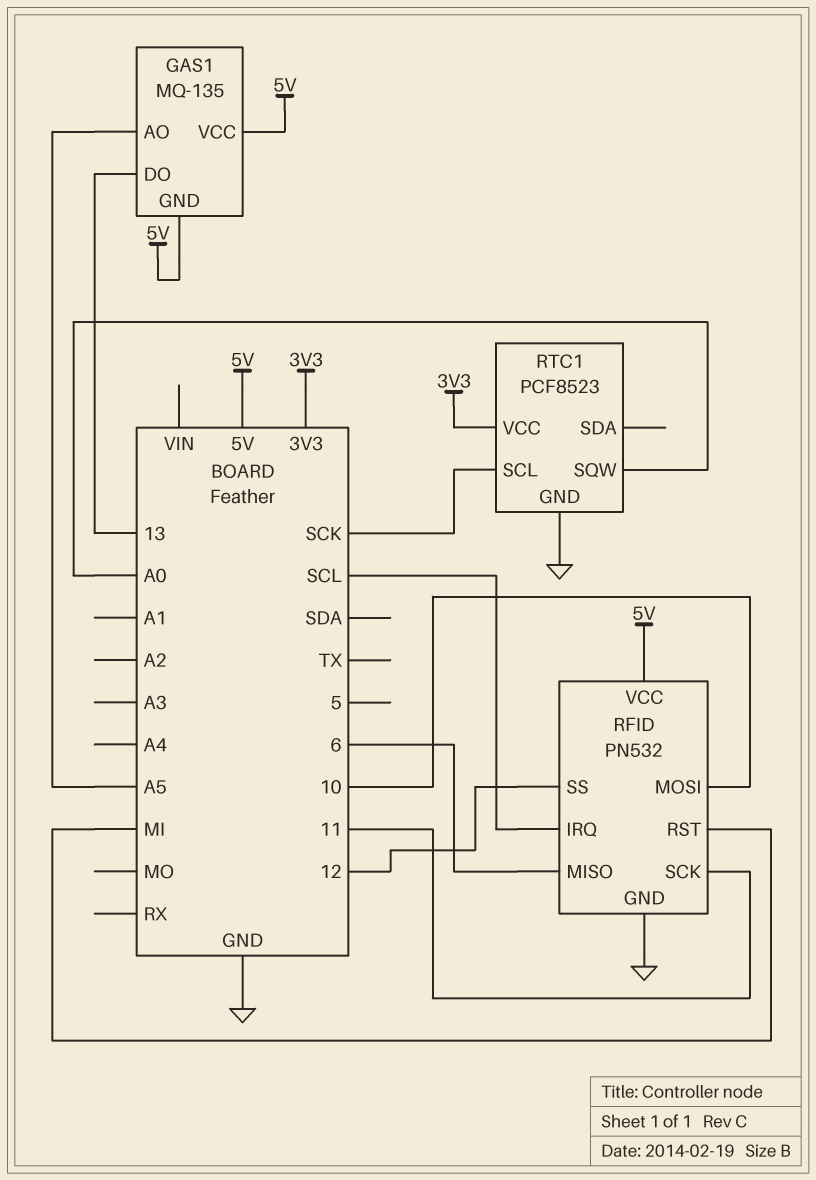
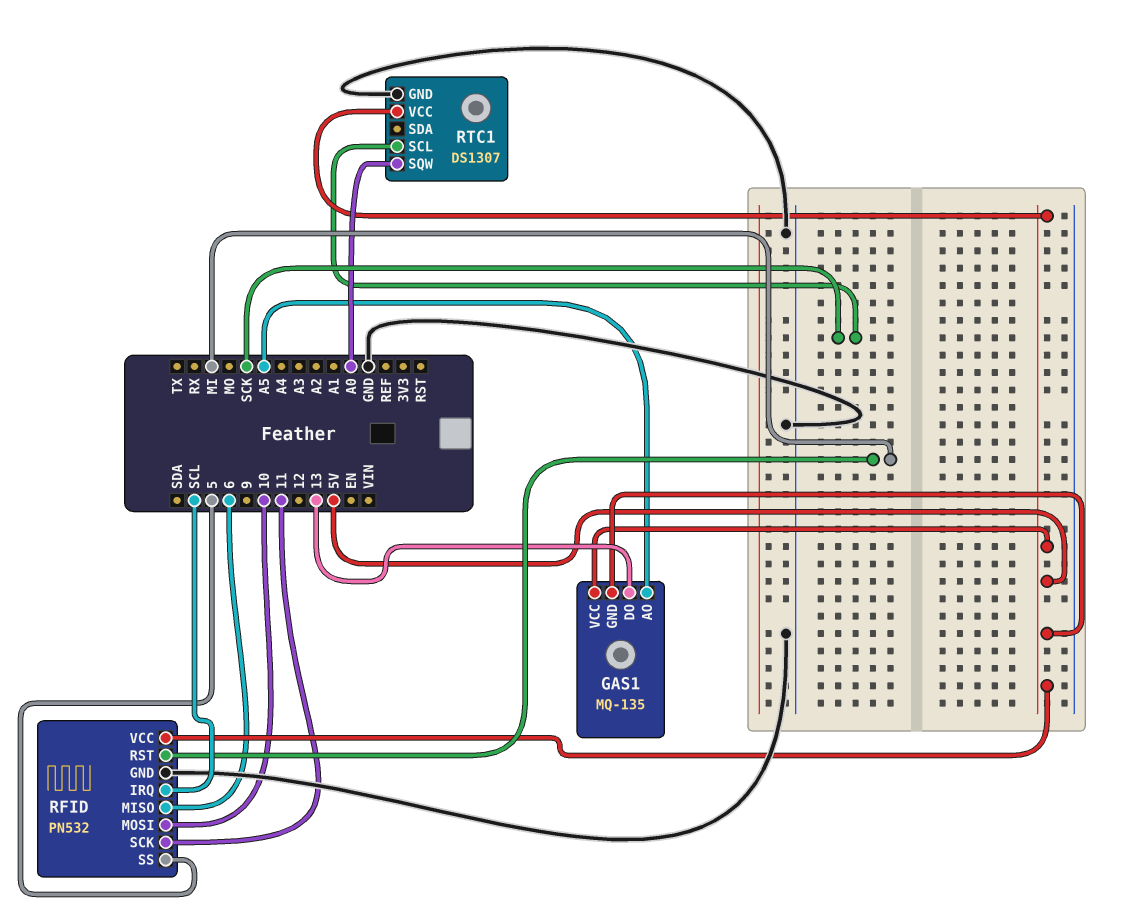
RFID pin SS: 12 -> 5
RTC1: PCF8523 -> DS1307
RTC1 pin VCC: 3V3 -> 5V

